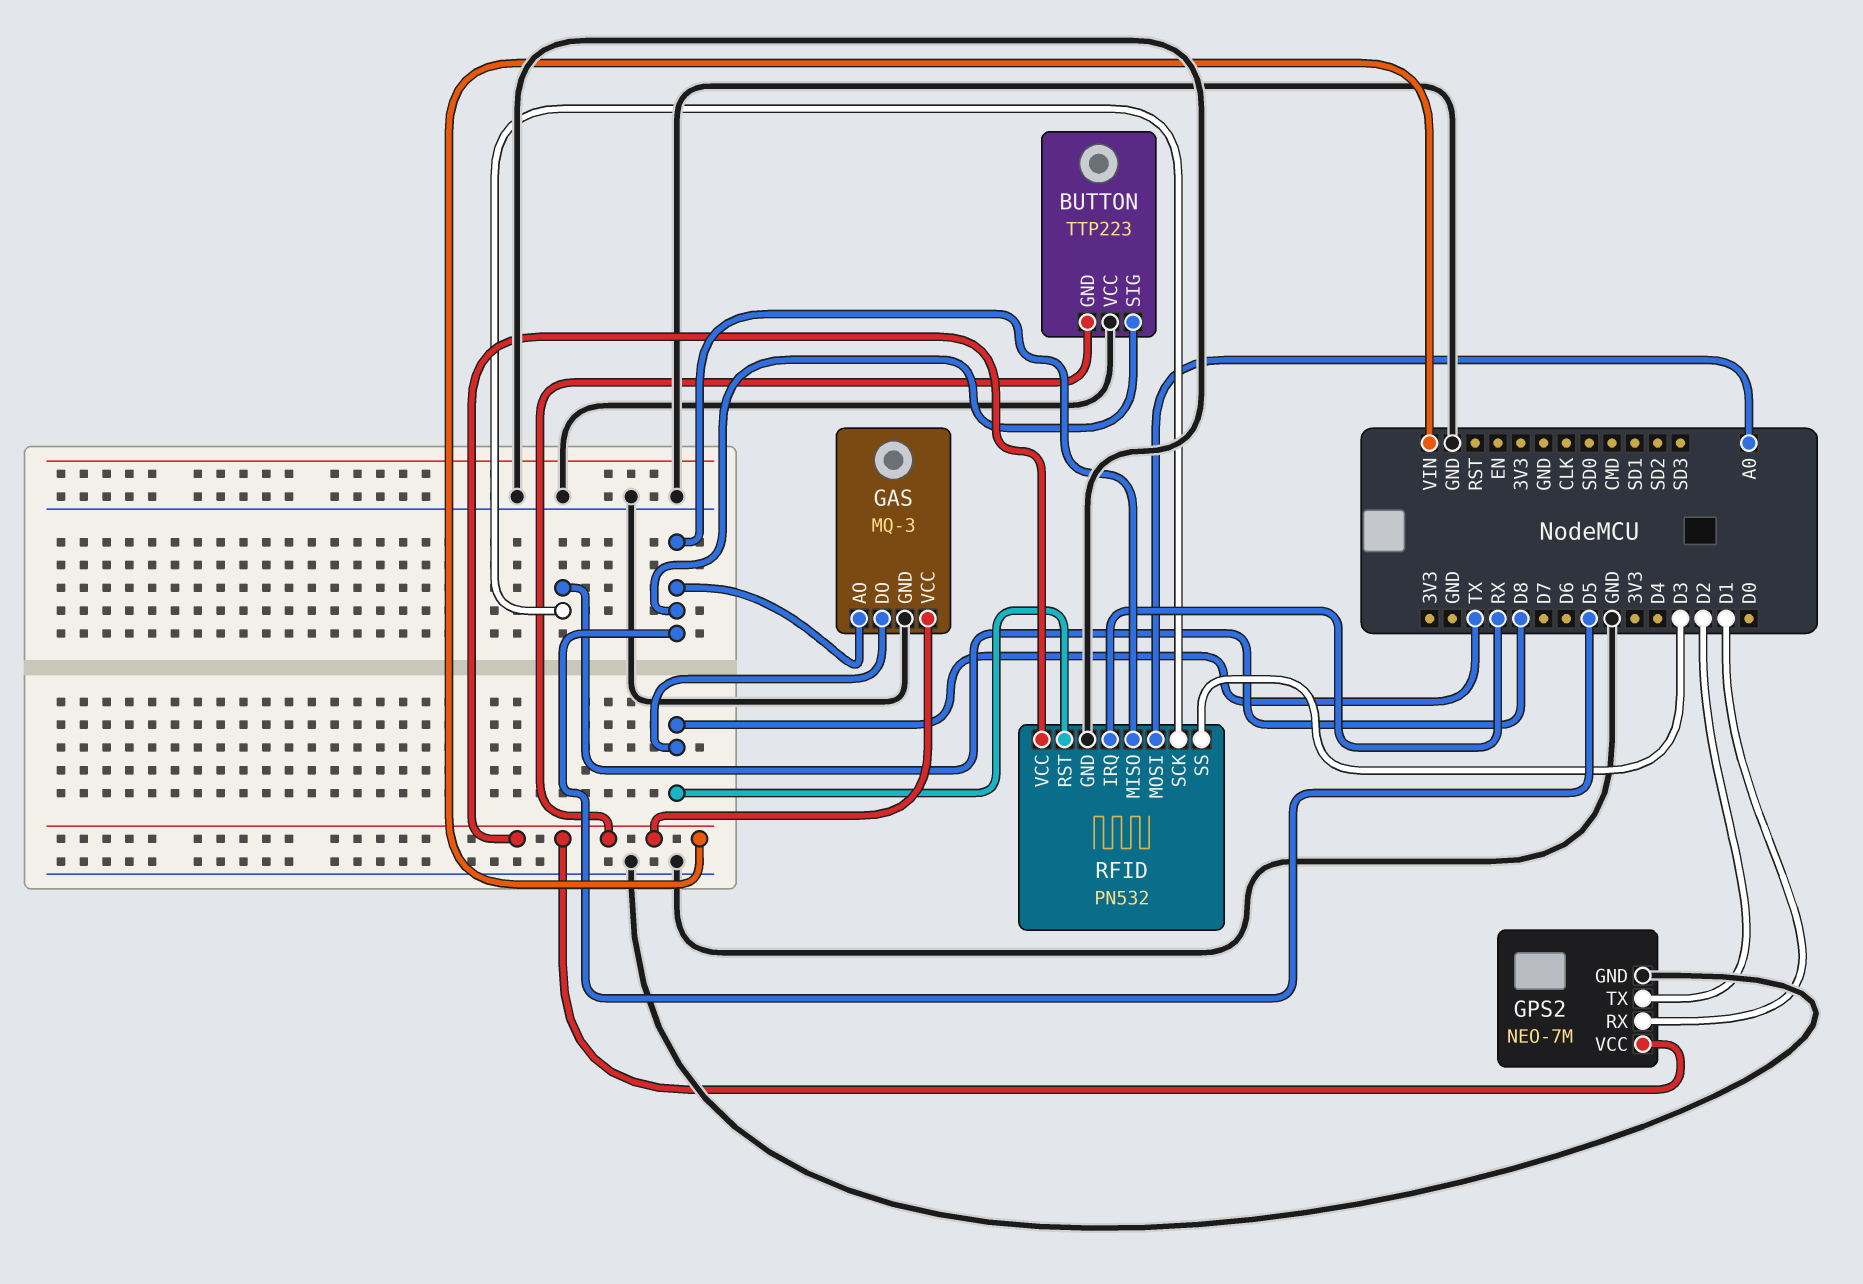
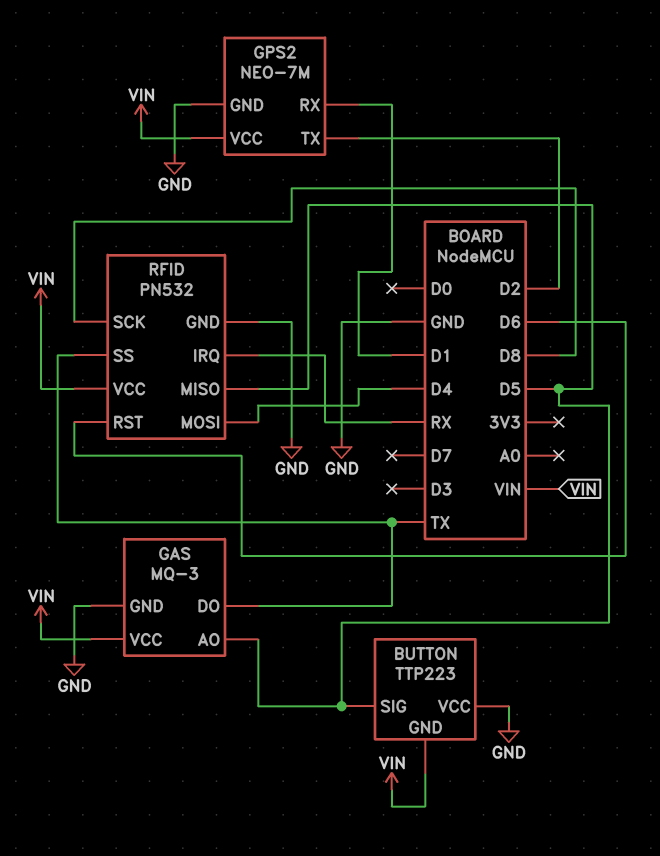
RFID pin MOSI: A0 -> D4
RFID pin RST: TX -> D6
RFID pin SS: D3 -> TX

